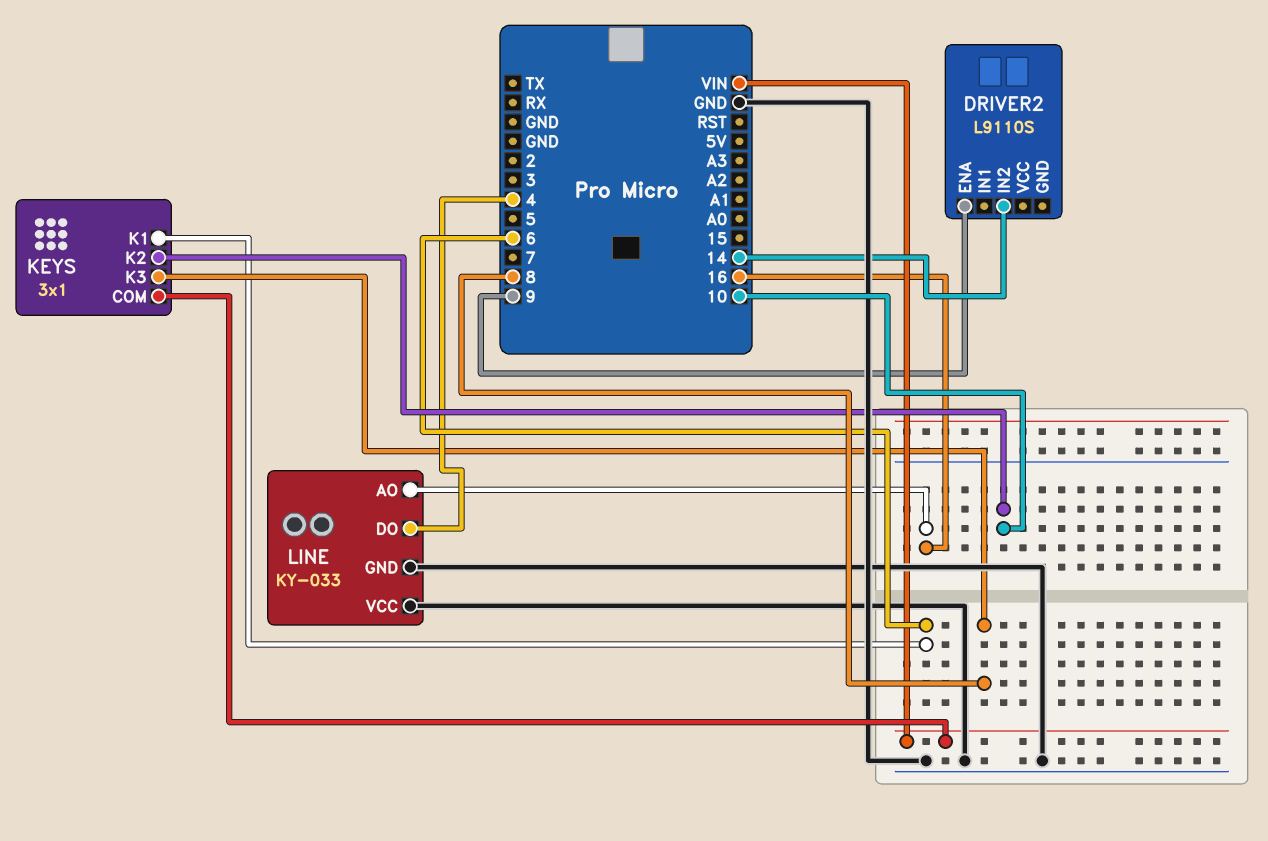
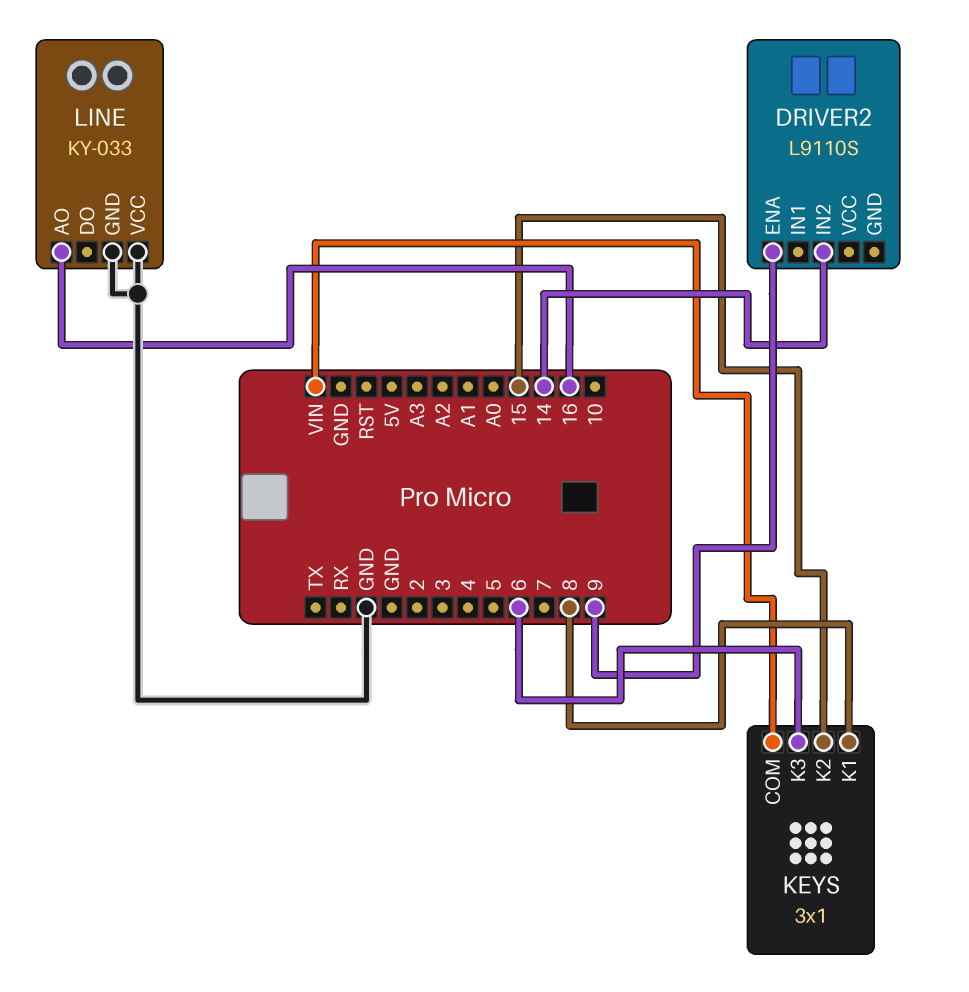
KEYS pin K1: 6 -> 8
KEYS pin K2: 10 -> 15
KEYS pin K3: 8 -> 6
LINE pin DO: 4 -> none

